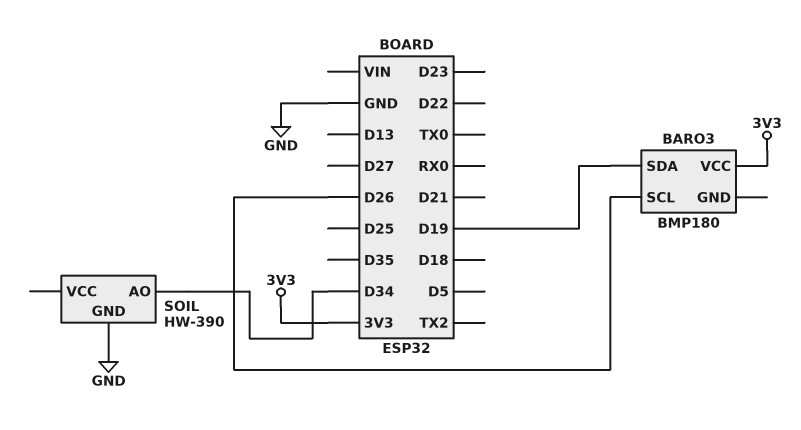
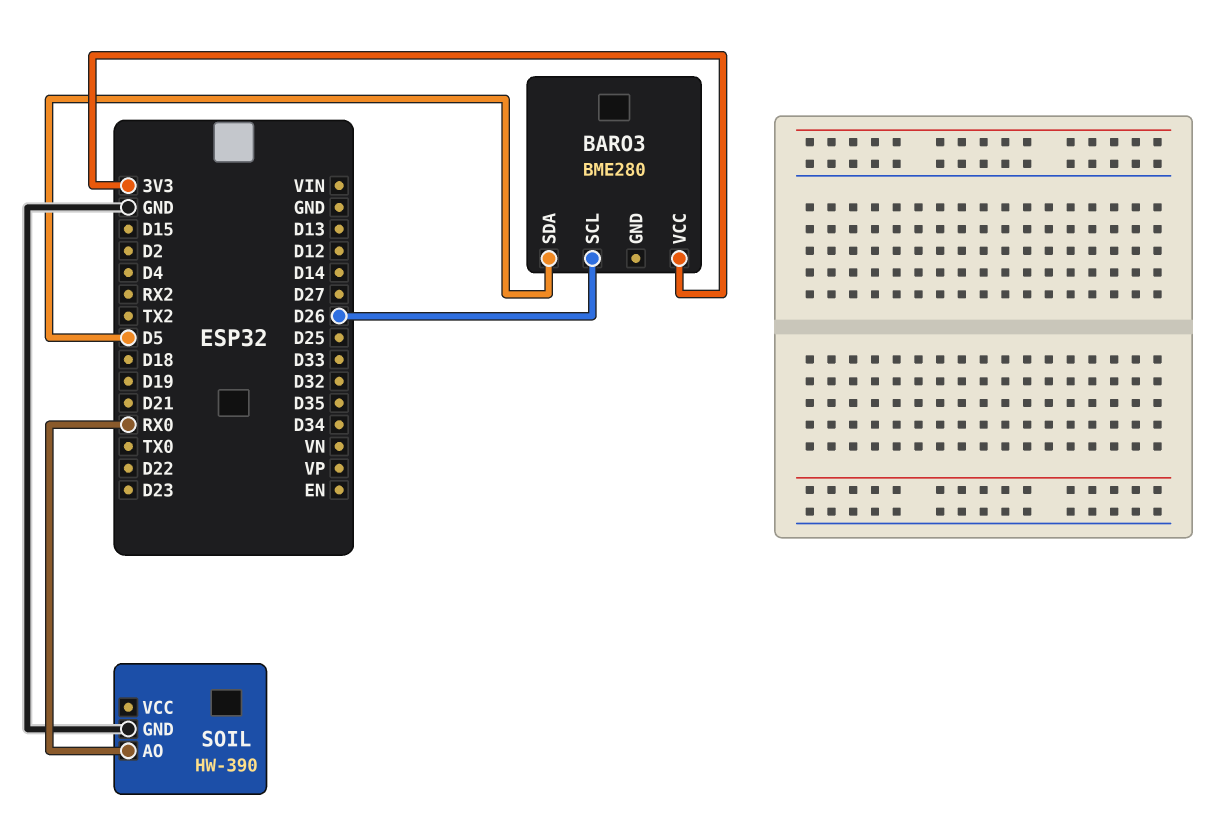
BARO3: BMP180 -> BME280
BARO3 pin SDA: D19 -> D5
SOIL pin AO: D34 -> RX0

